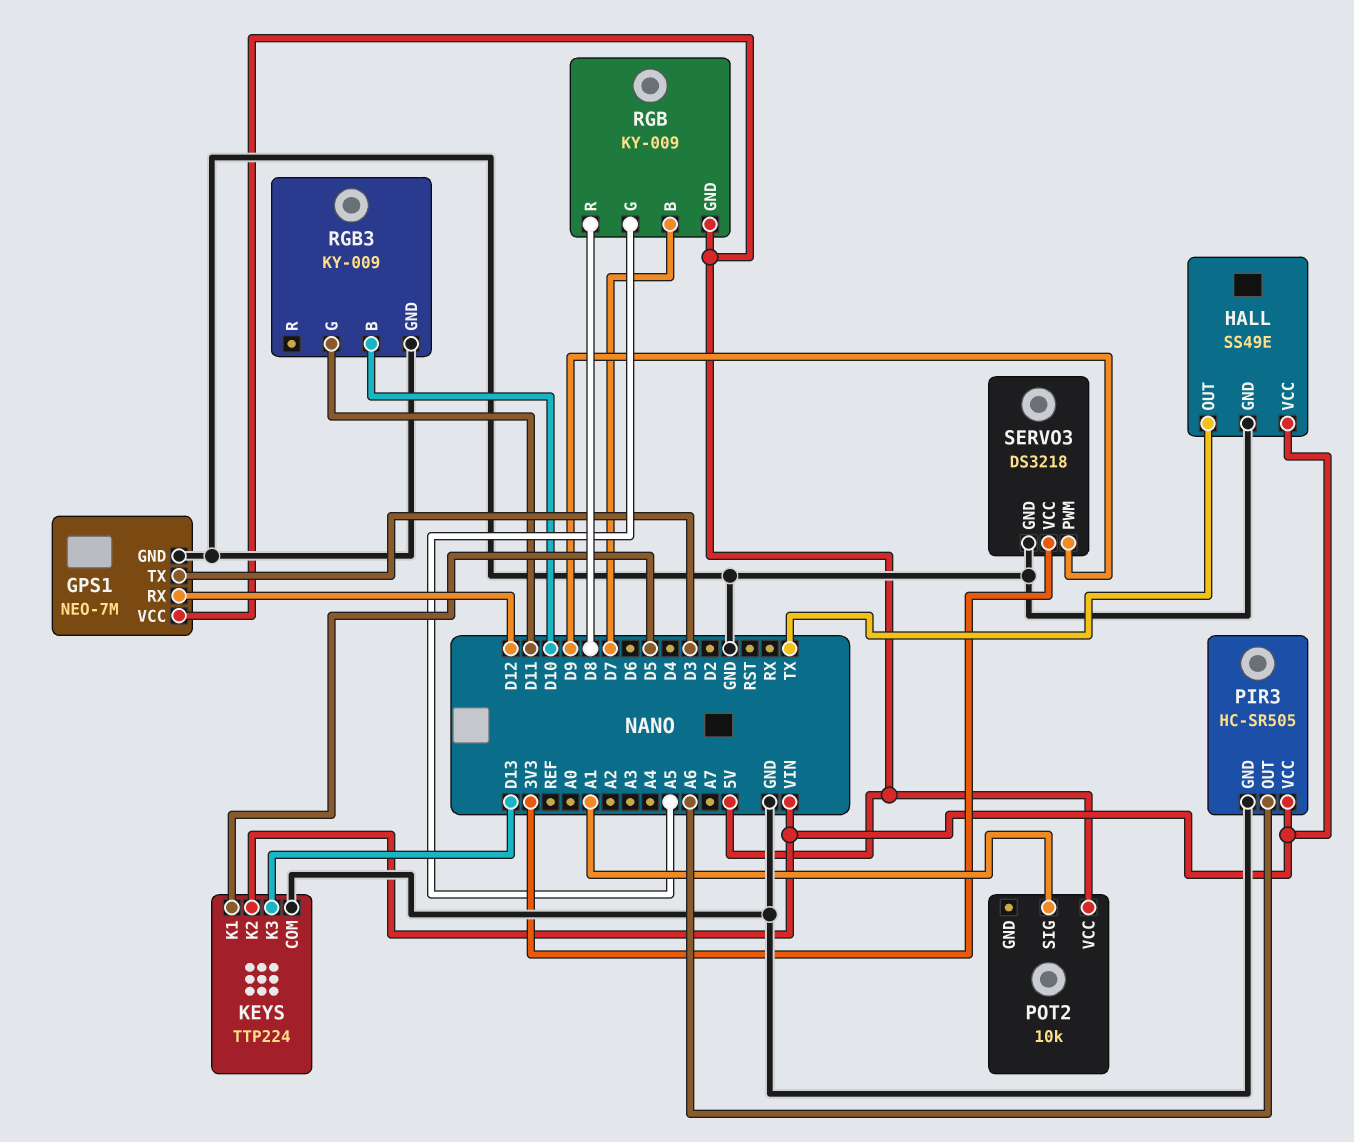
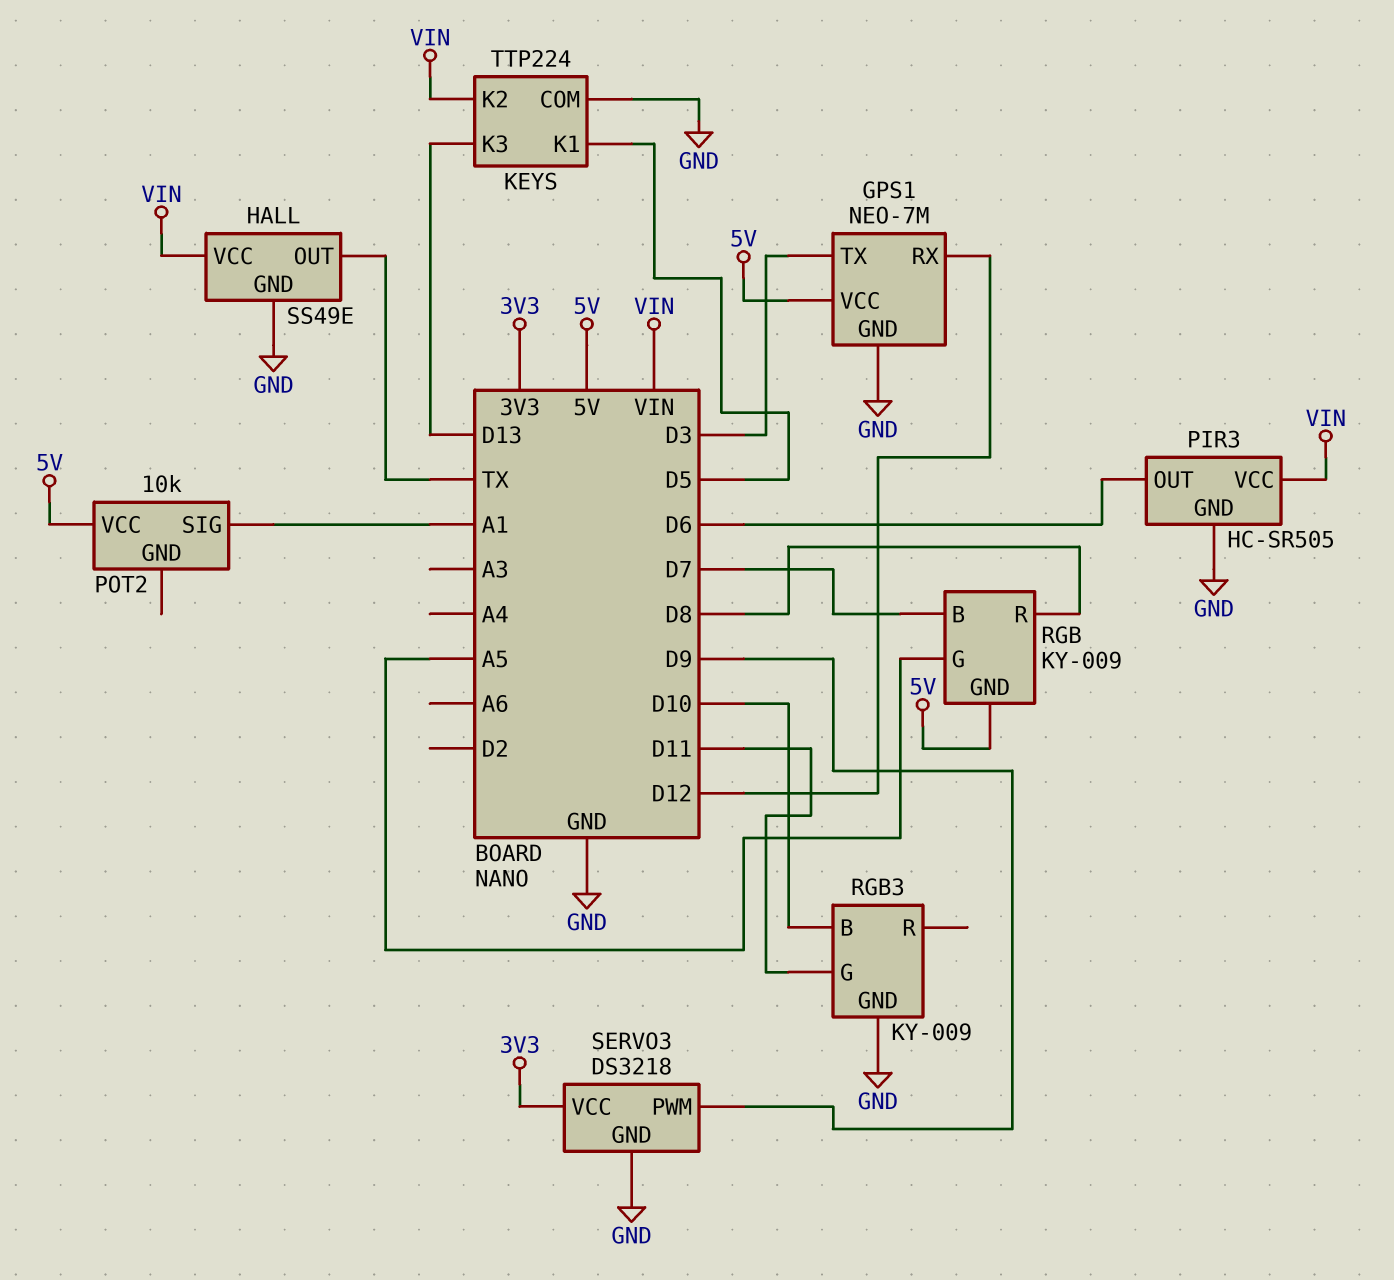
PIR3 pin OUT: A6 -> D6

